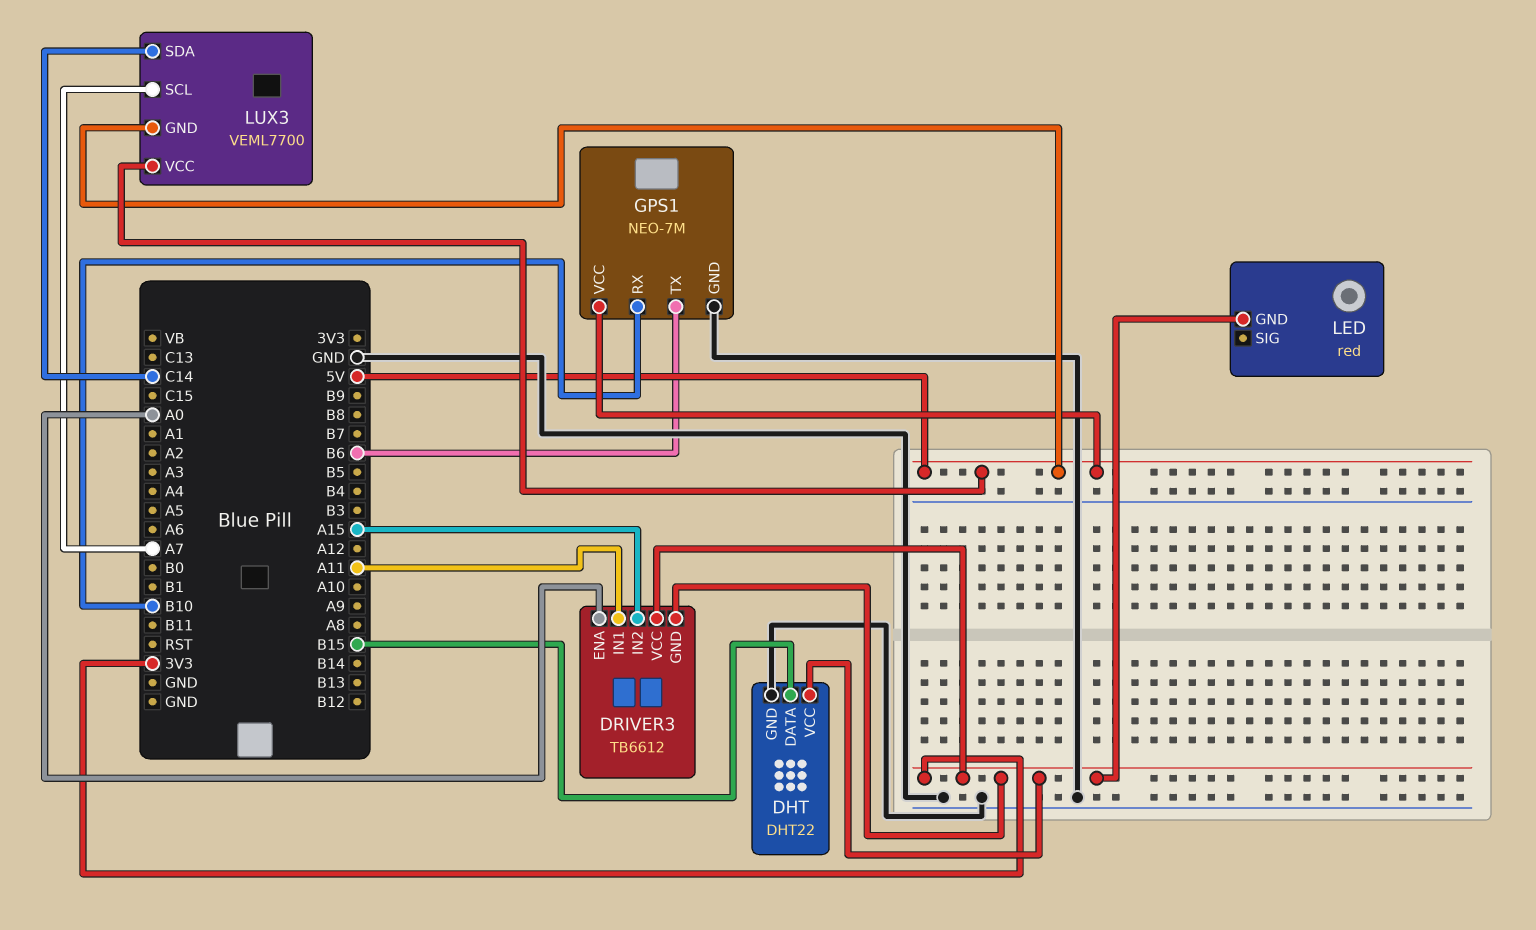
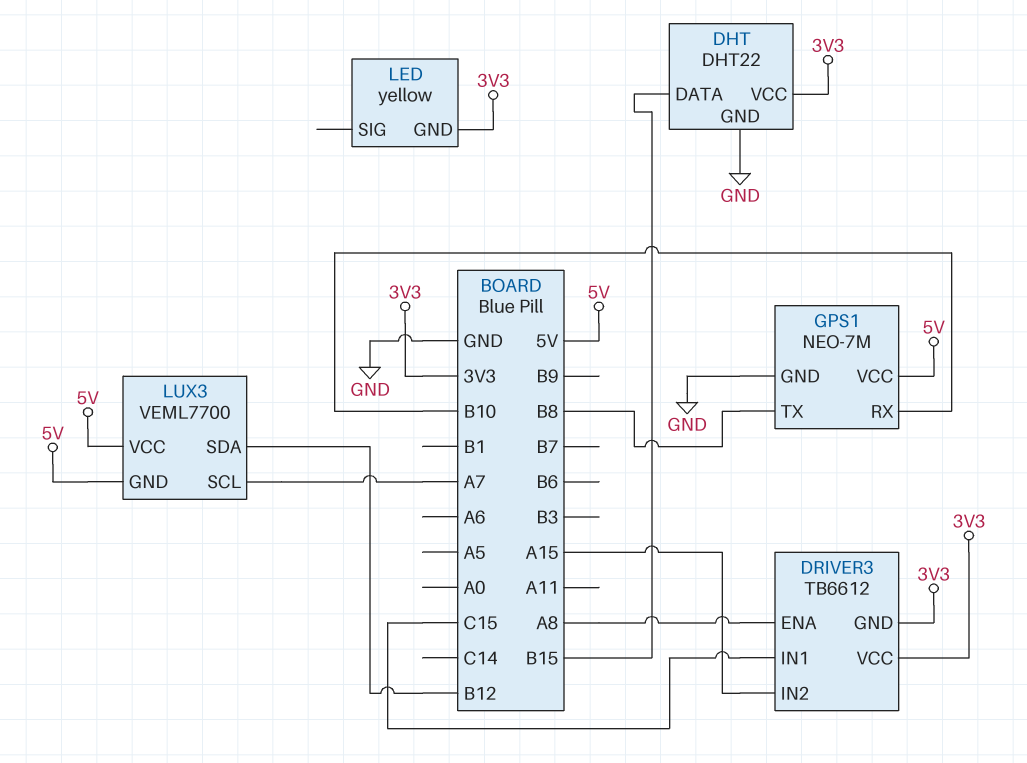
DRIVER3 pin ENA: A0 -> A8
DRIVER3 pin IN1: A11 -> C15
GPS1 pin TX: B6 -> B8
LED: red -> yellow
LUX3 pin SDA: C14 -> B12

